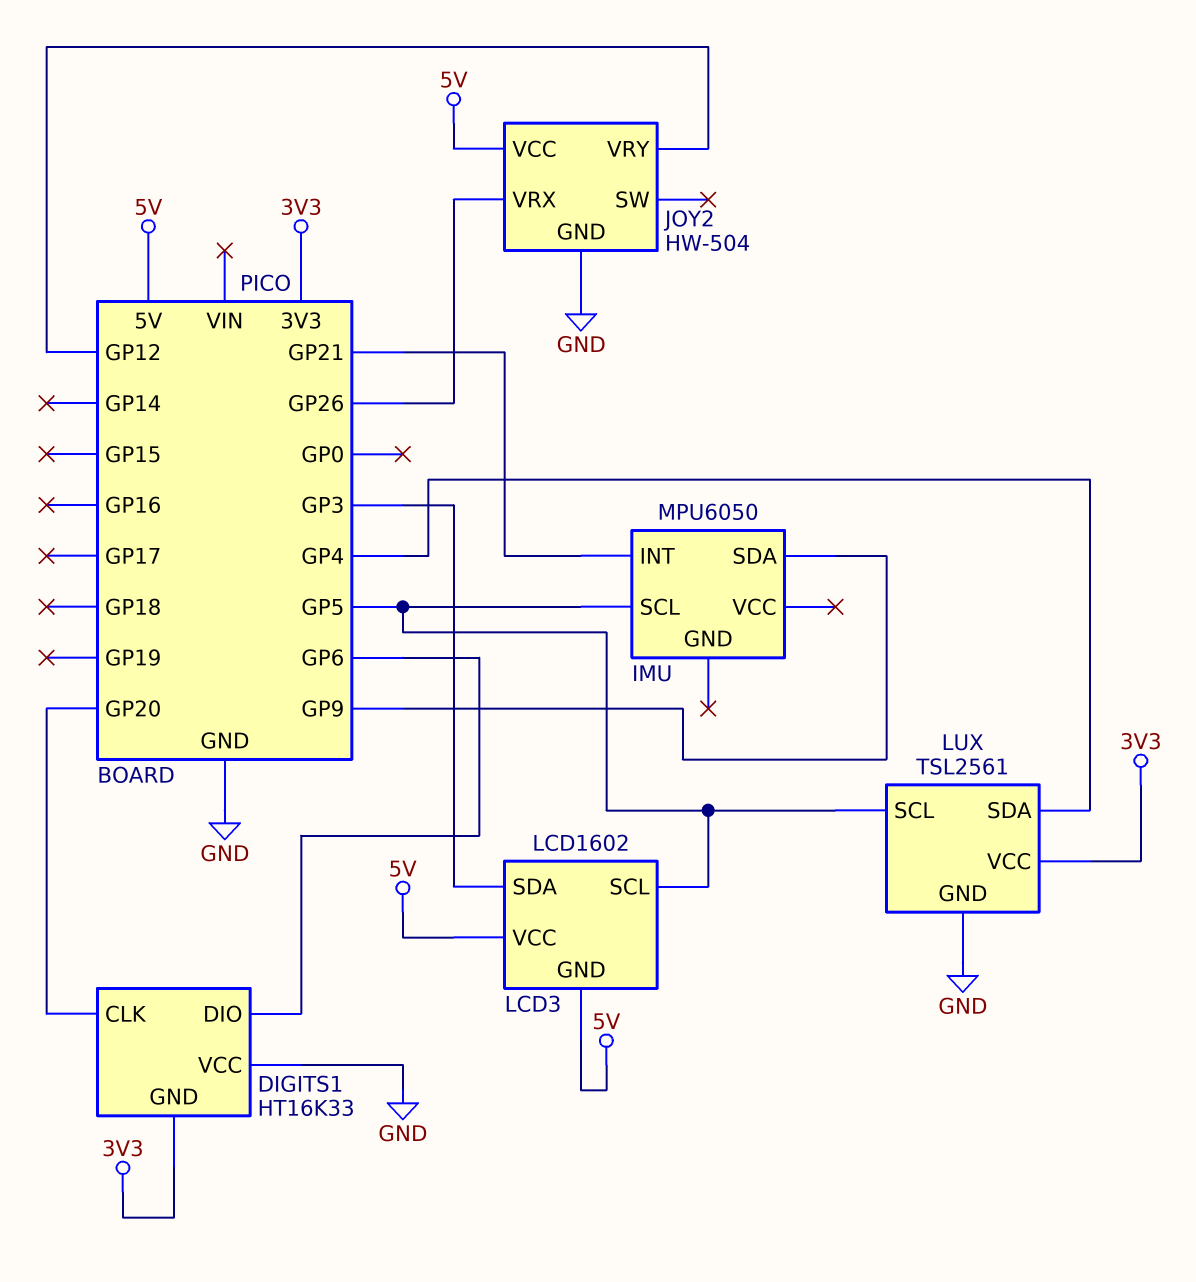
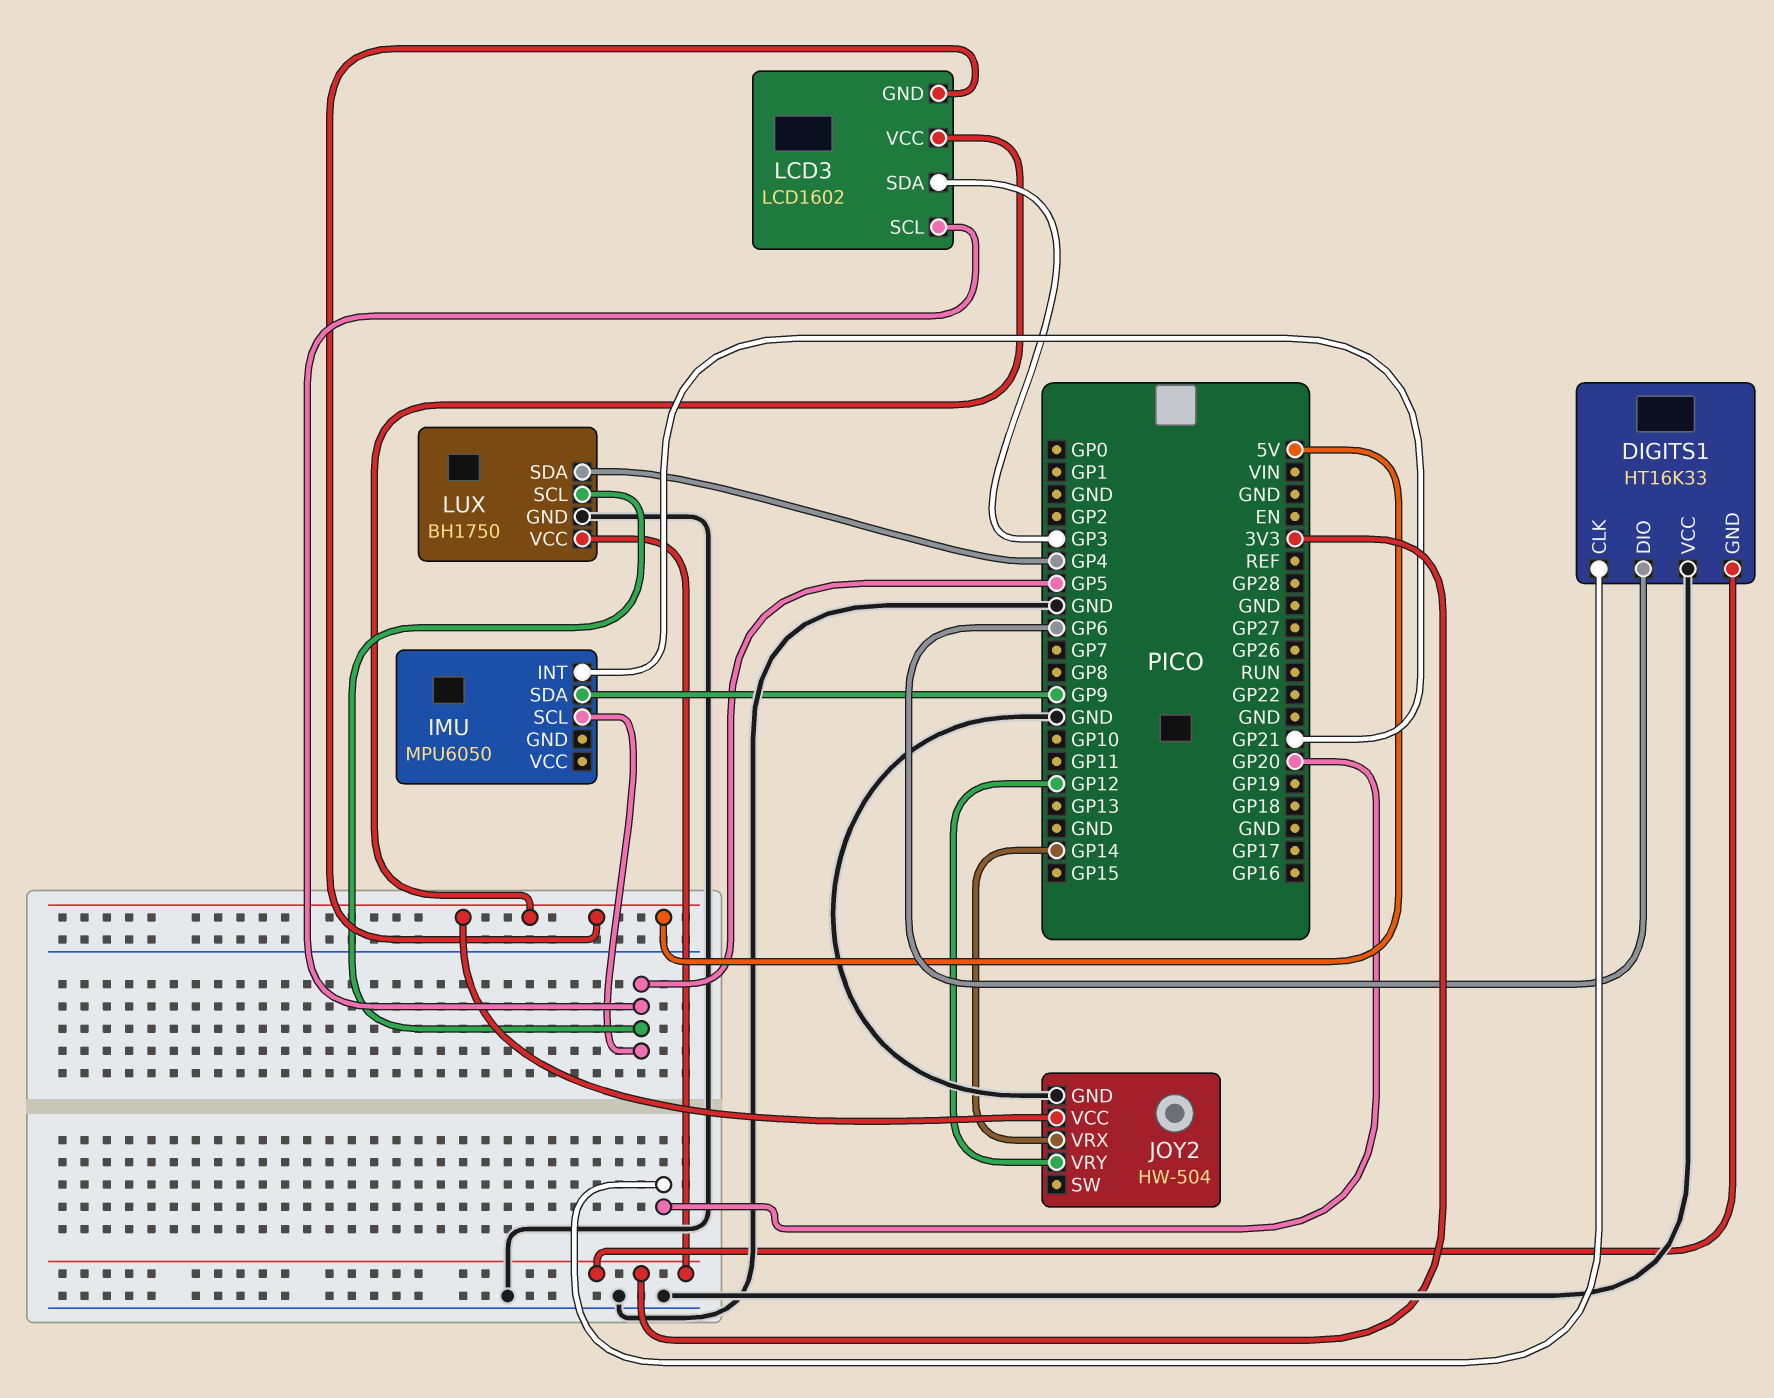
JOY2 pin VRX: GP26 -> GP14
LUX: TSL2561 -> BH1750

